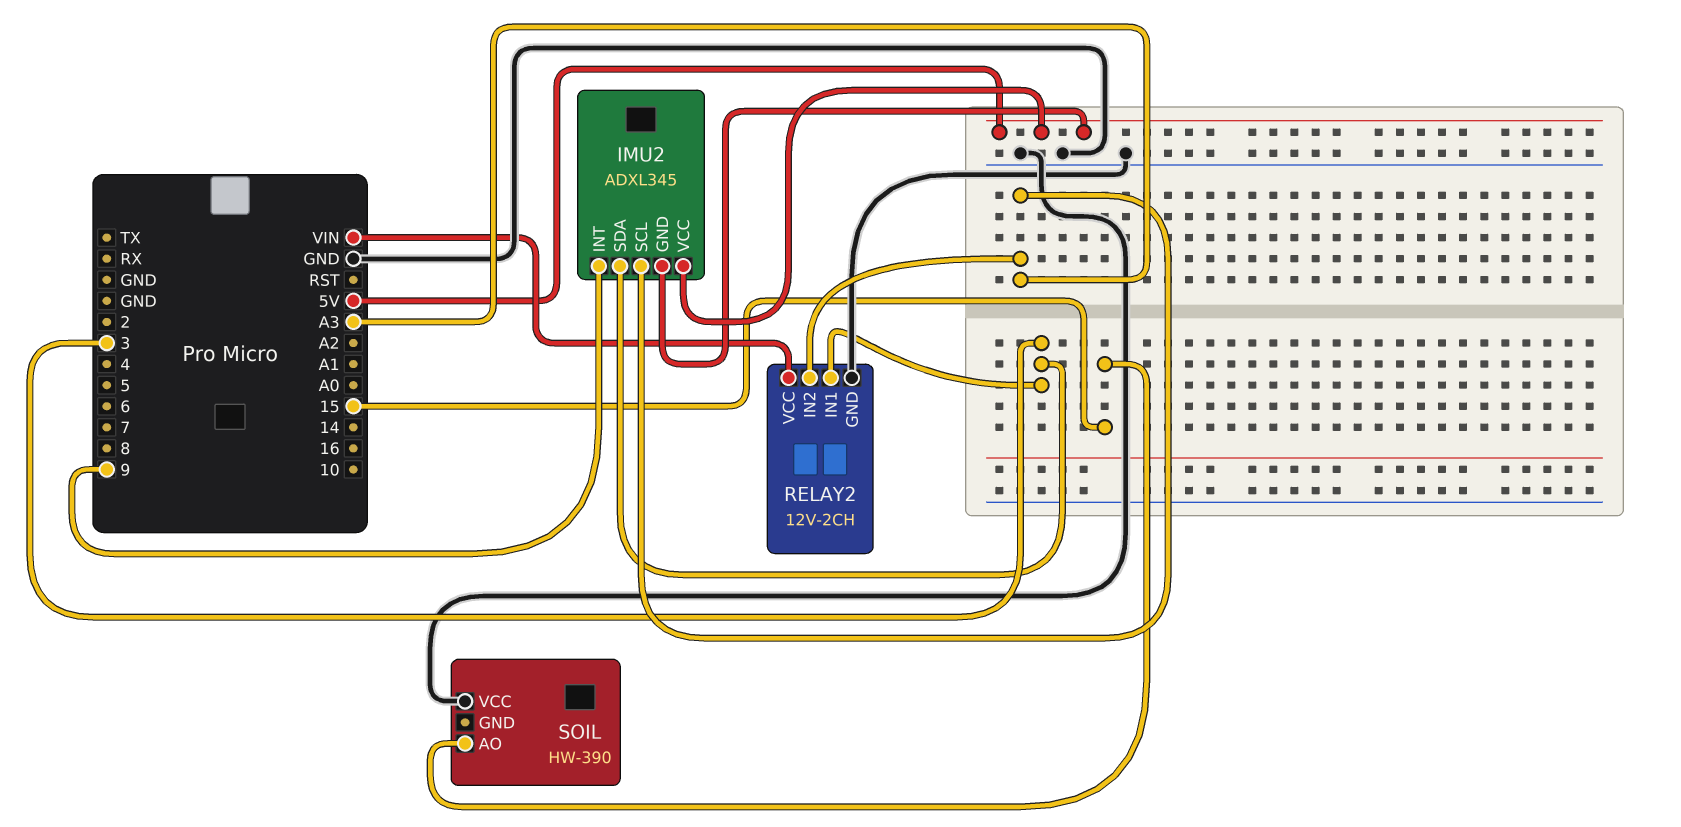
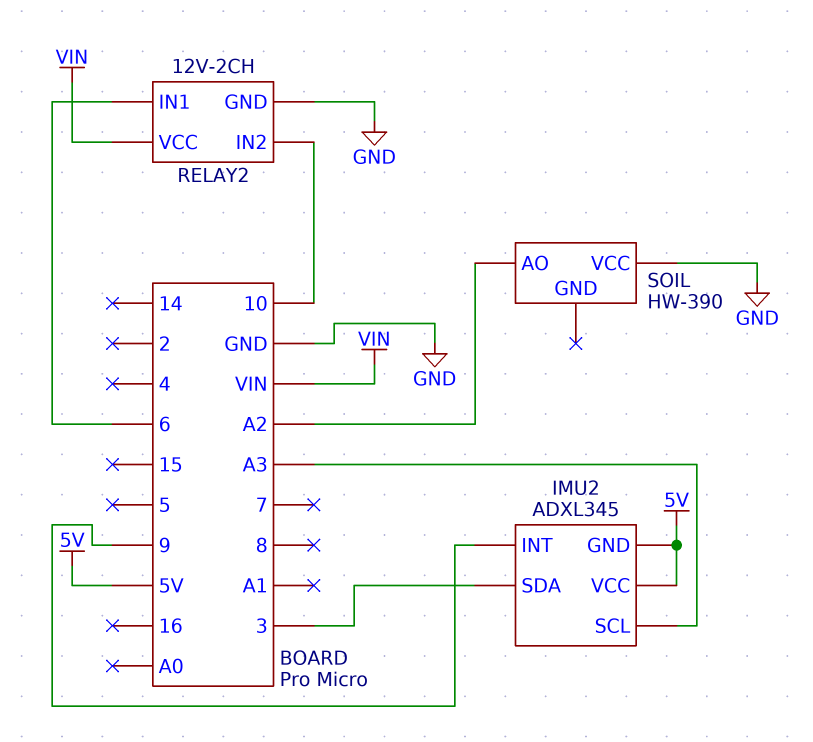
RELAY2 pin IN1: 3 -> 6
RELAY2 pin IN2: A3 -> 10
SOIL pin AO: 15 -> A2

